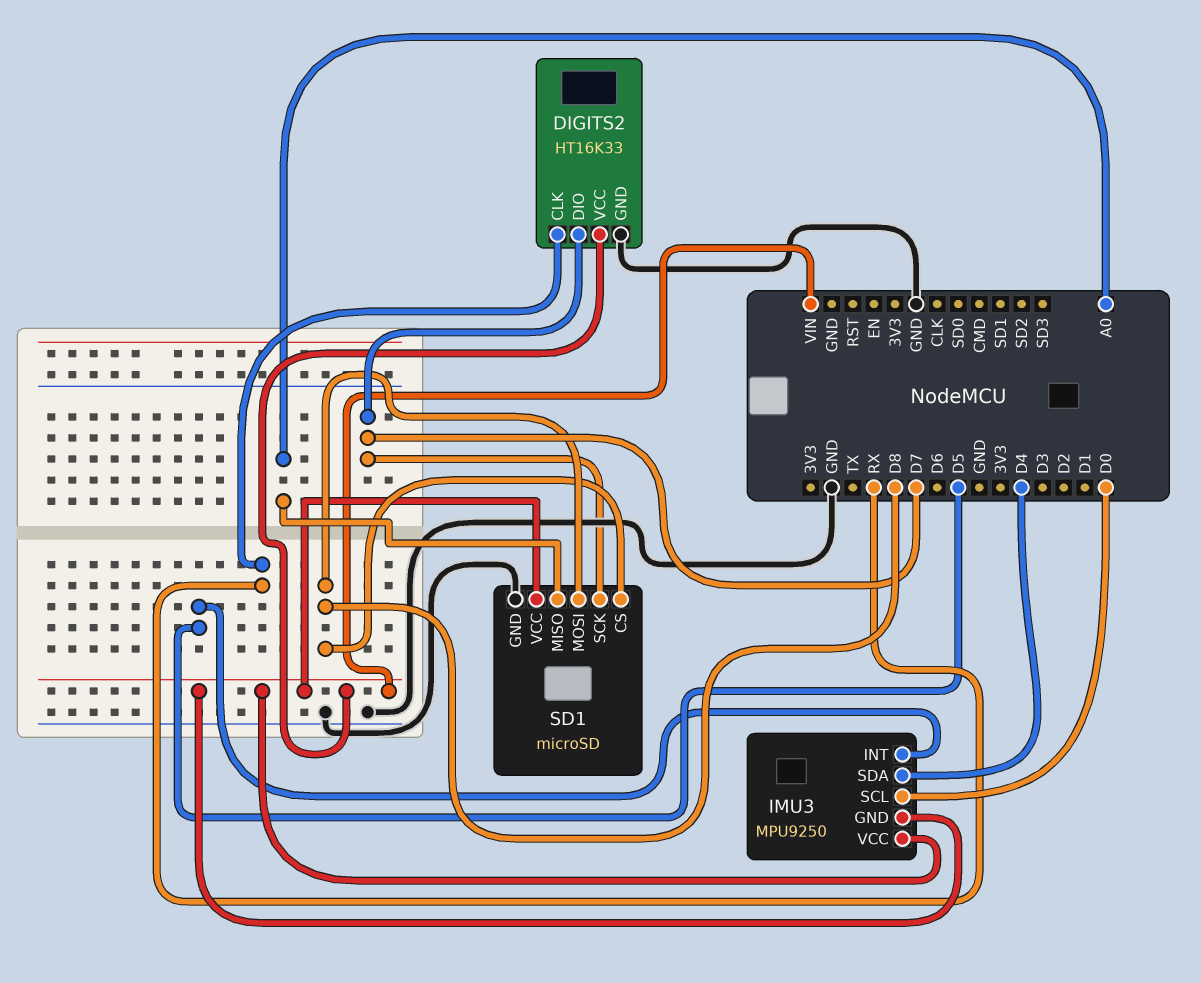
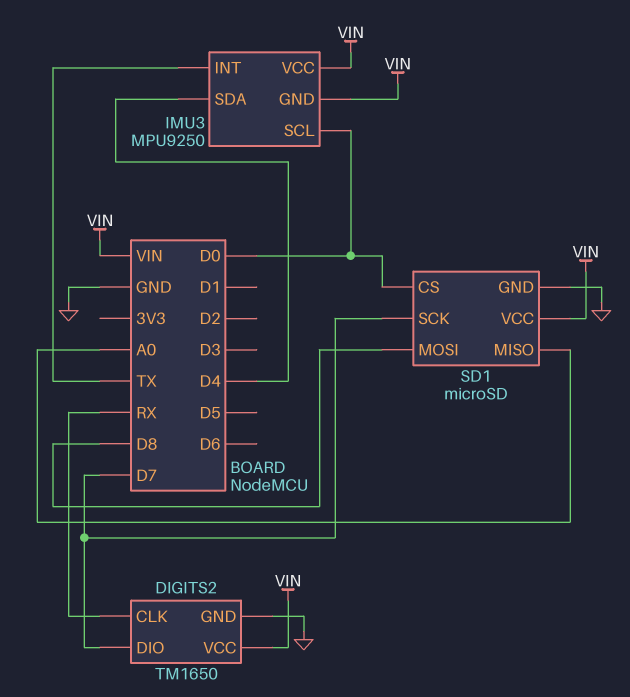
DIGITS2: HT16K33 -> TM1650
IMU3 pin INT: D5 -> TX
SD1 pin CS: D8 -> D0

